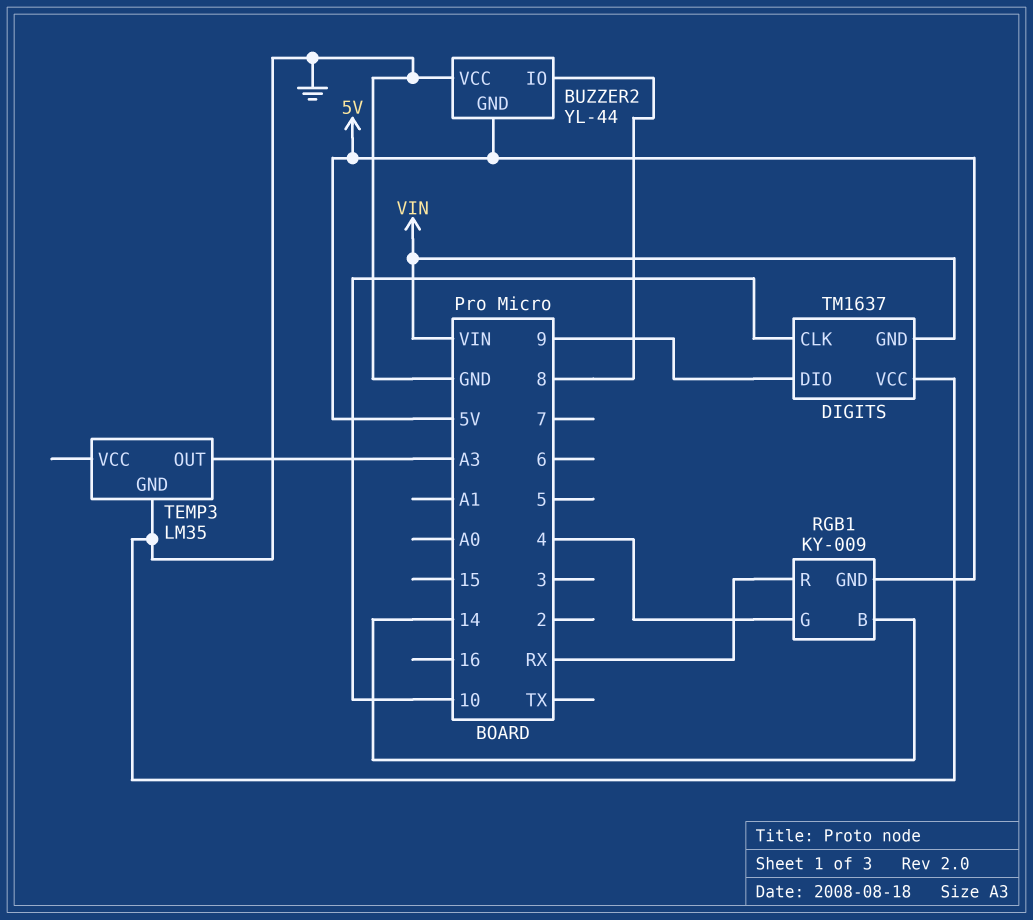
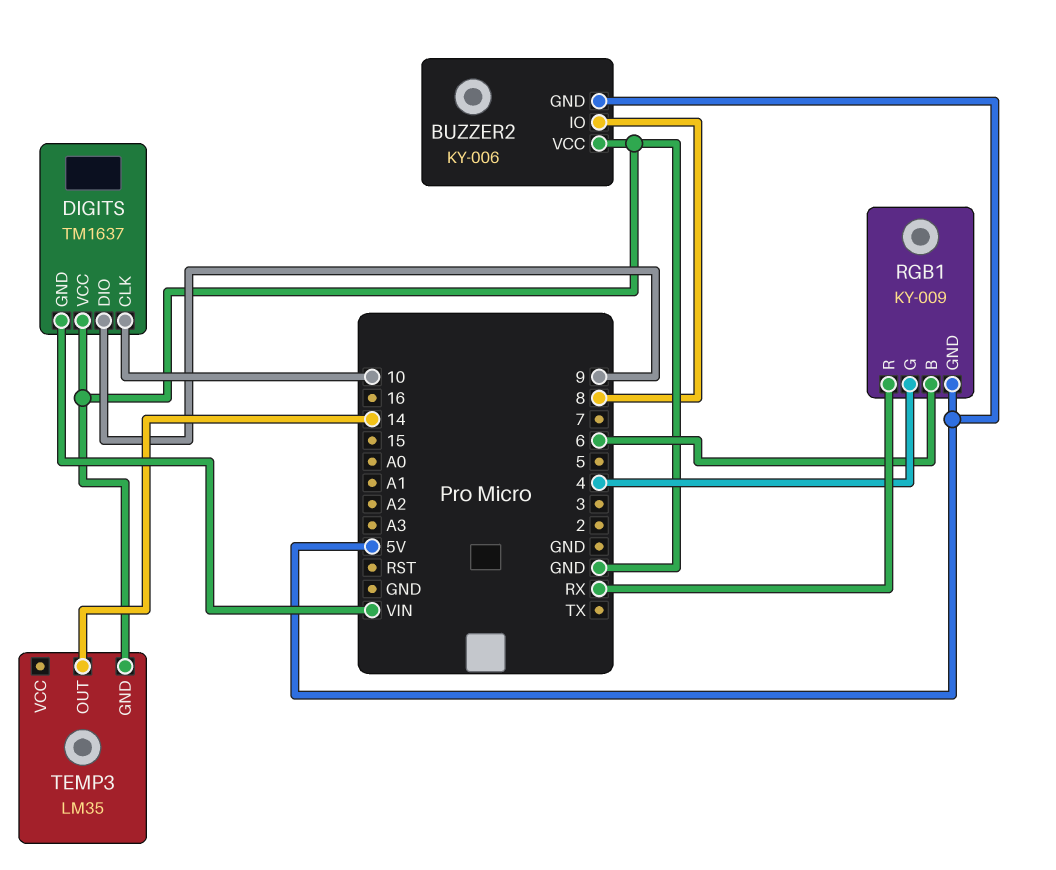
BUZZER2: YL-44 -> KY-006
RGB1 pin B: 14 -> 6
TEMP3 pin OUT: A3 -> 14

